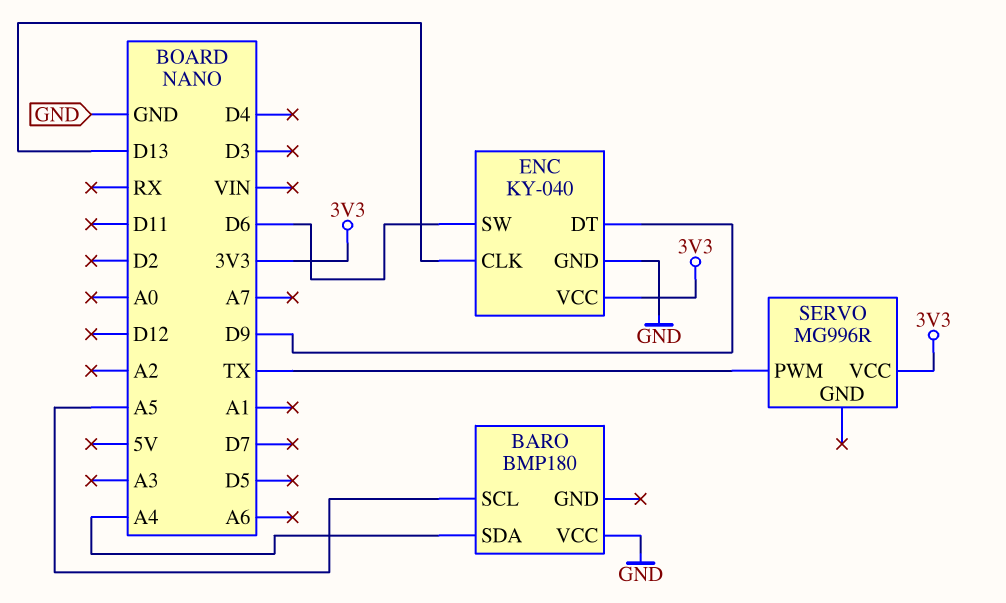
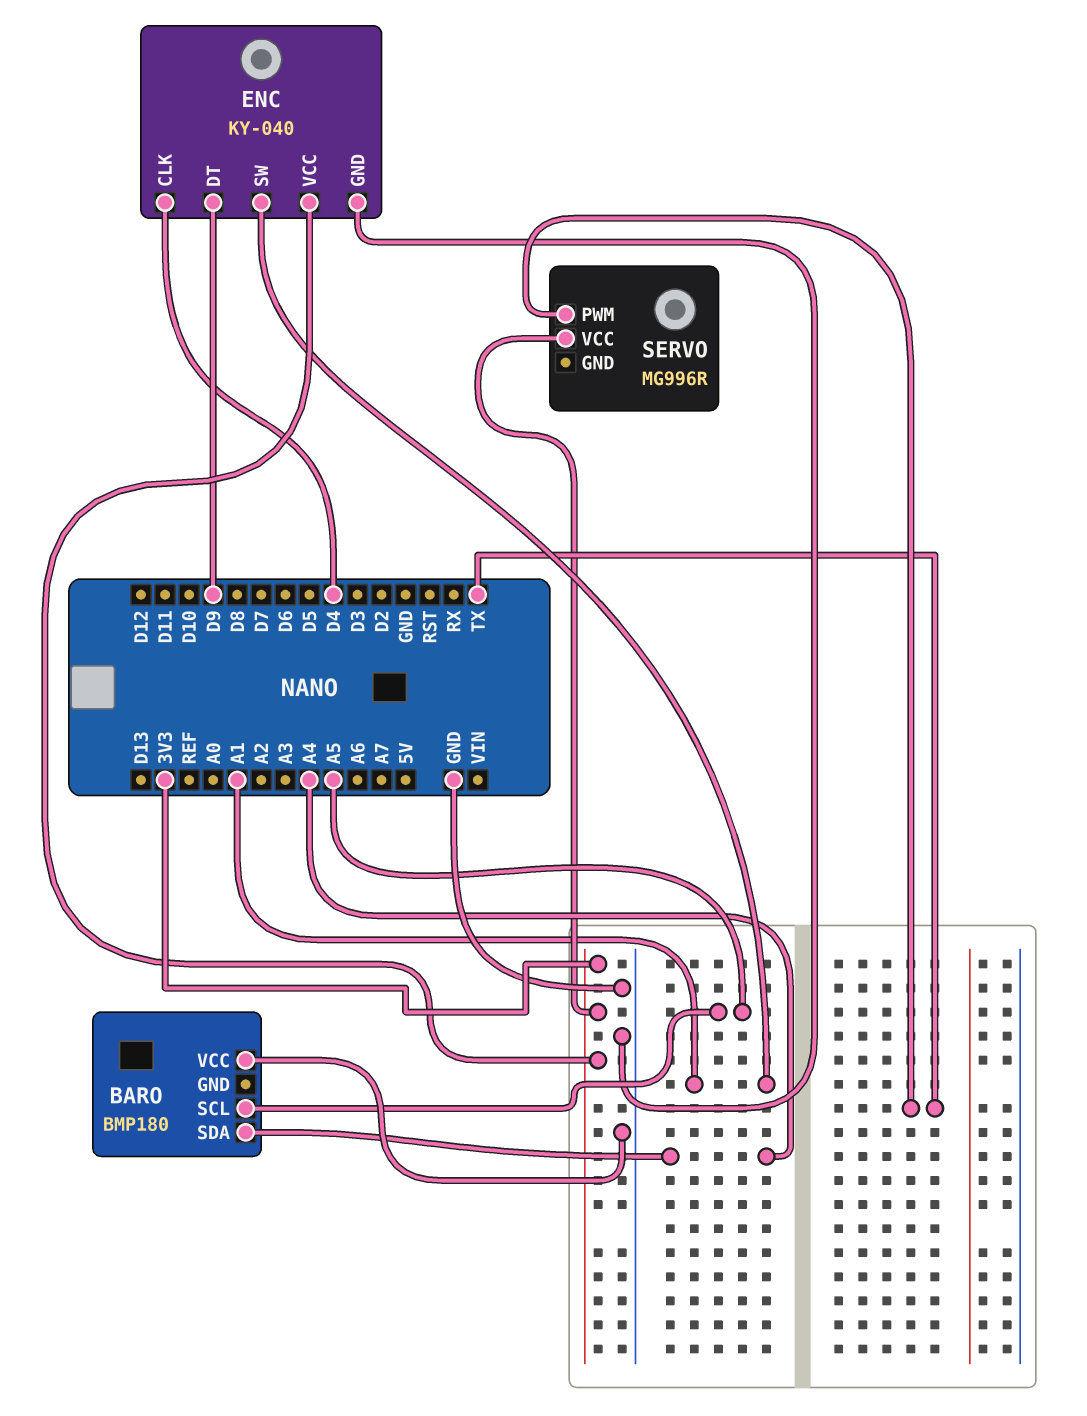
ENC pin CLK: D13 -> D4
ENC pin SW: D6 -> A1

